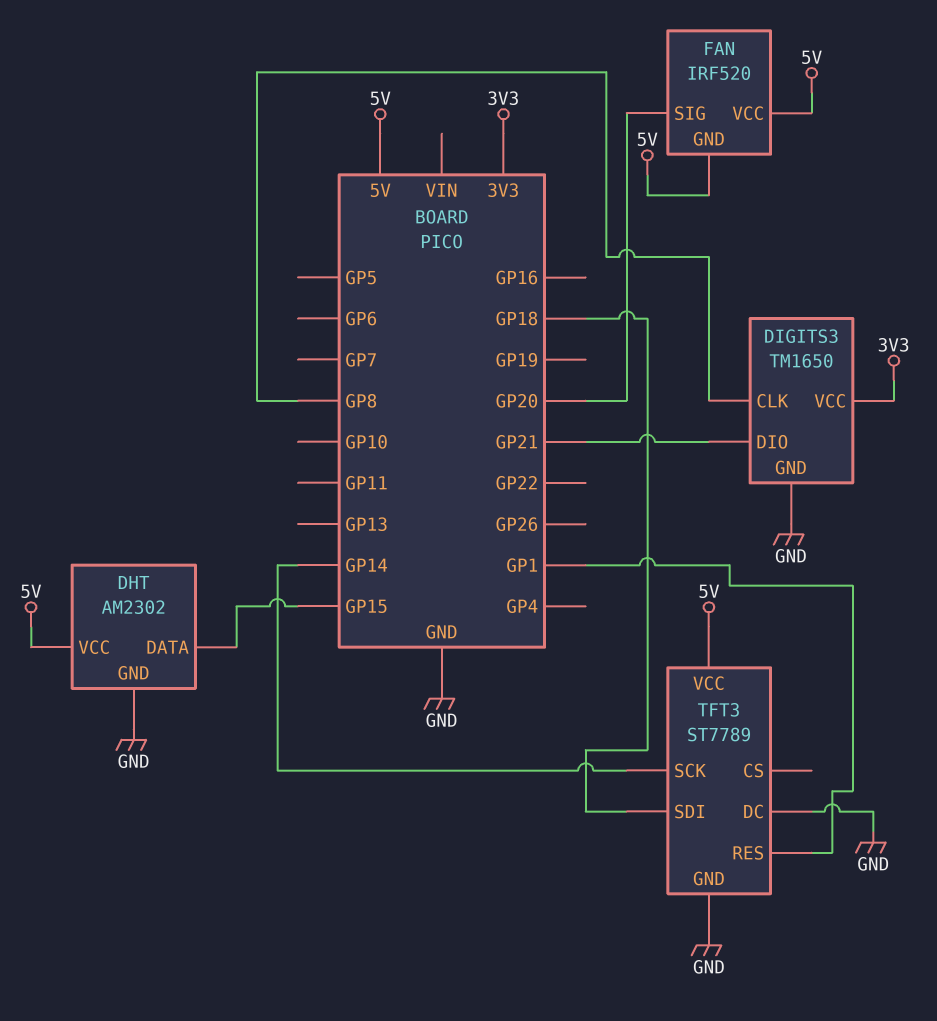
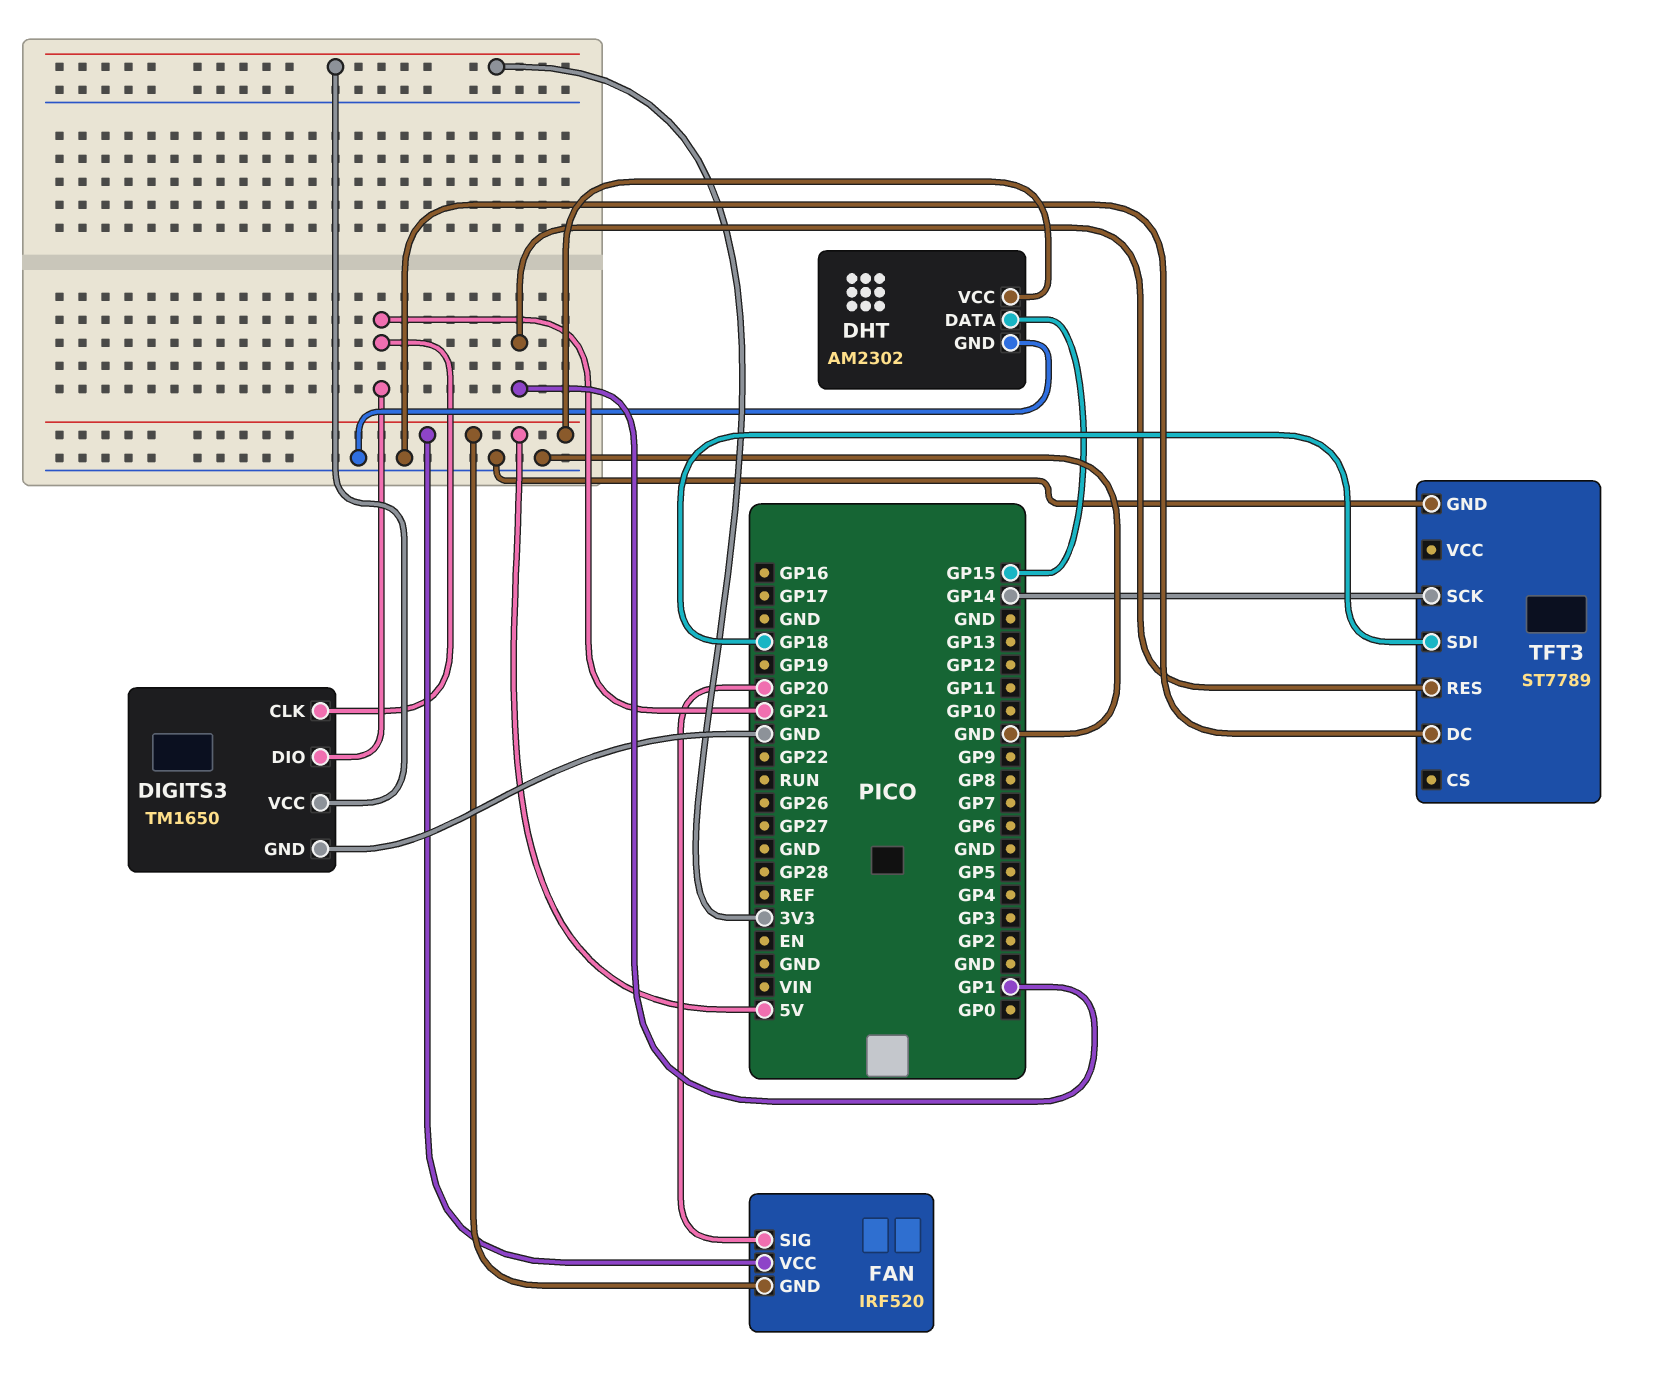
DIGITS3 pin CLK: GP8 -> GP21
TFT3 pin VCC: 5V -> none

